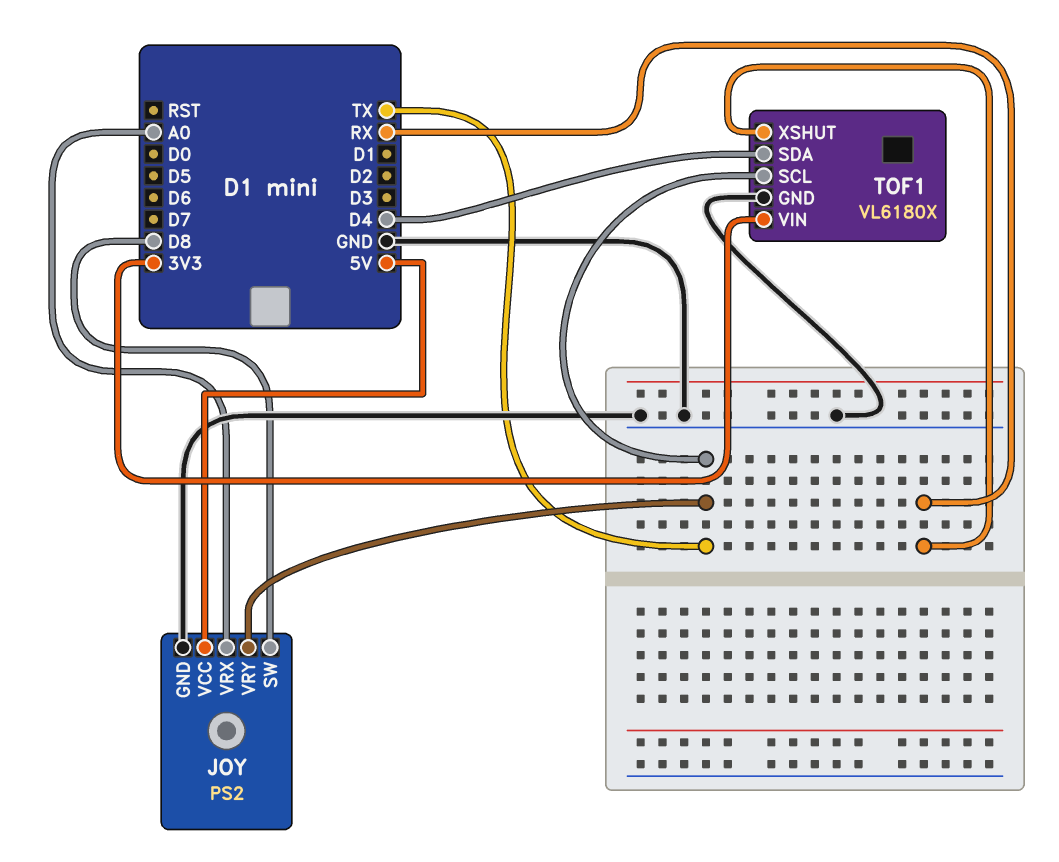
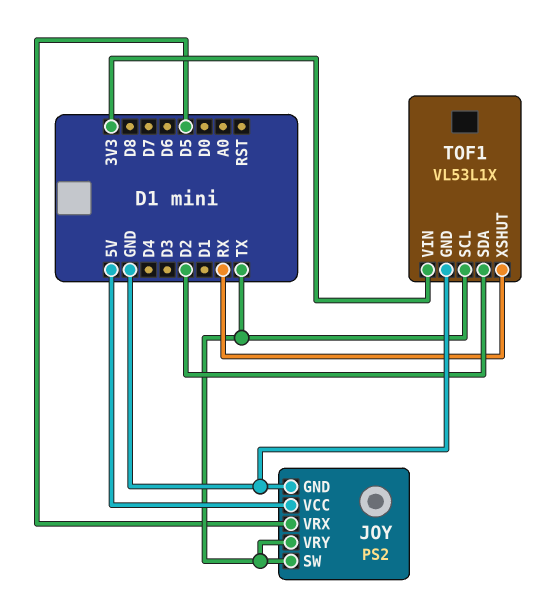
JOY pin SW: D8 -> TX
JOY pin VRX: A0 -> D5
TOF1: VL6180X -> VL53L1X
TOF1 pin SDA: D4 -> D2

